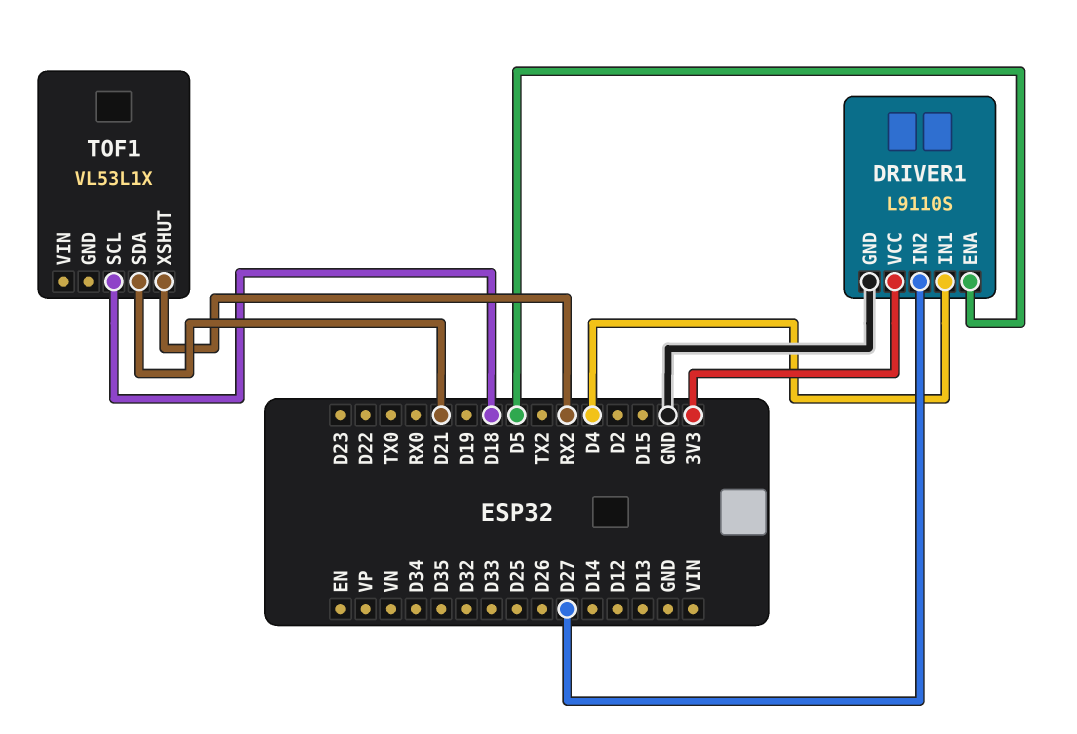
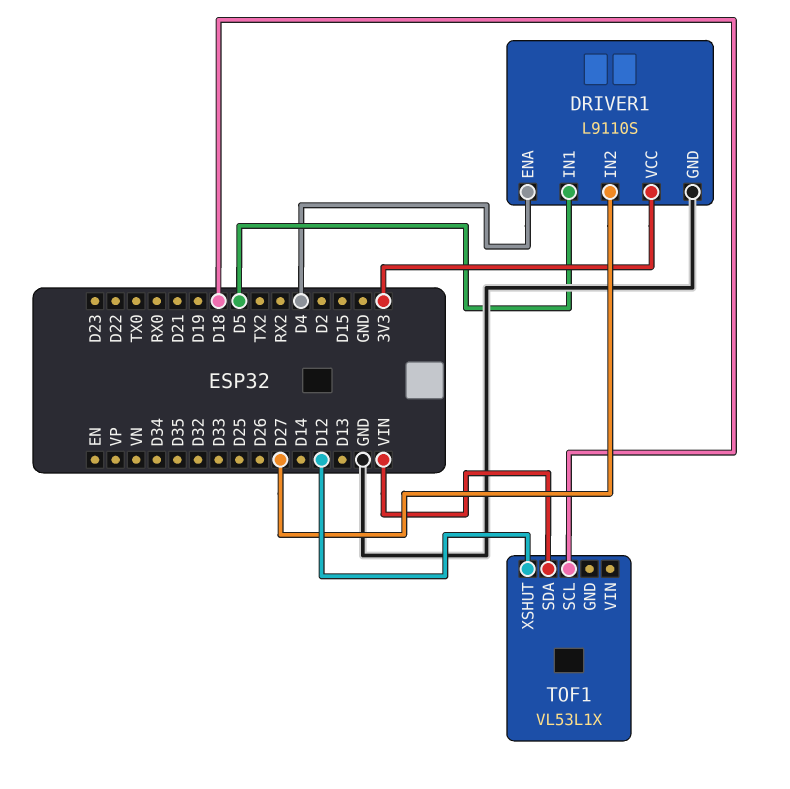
DRIVER1 pin ENA: D5 -> D4
DRIVER1 pin IN1: D4 -> D5
TOF1 pin SDA: D21 -> VIN
TOF1 pin XSHUT: RX2 -> D12

